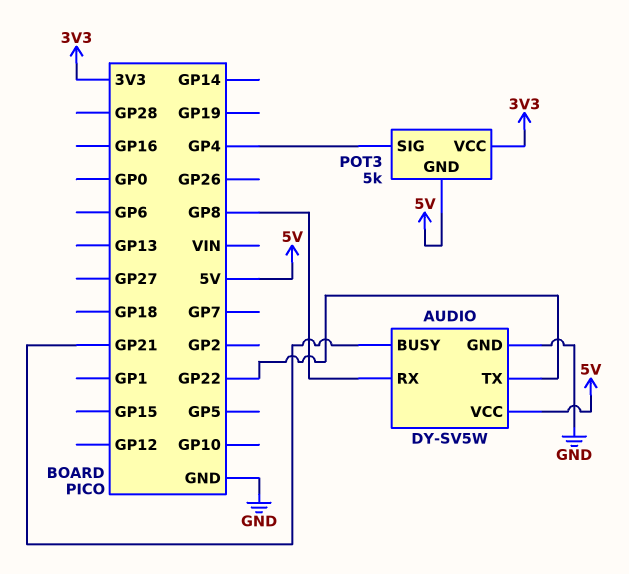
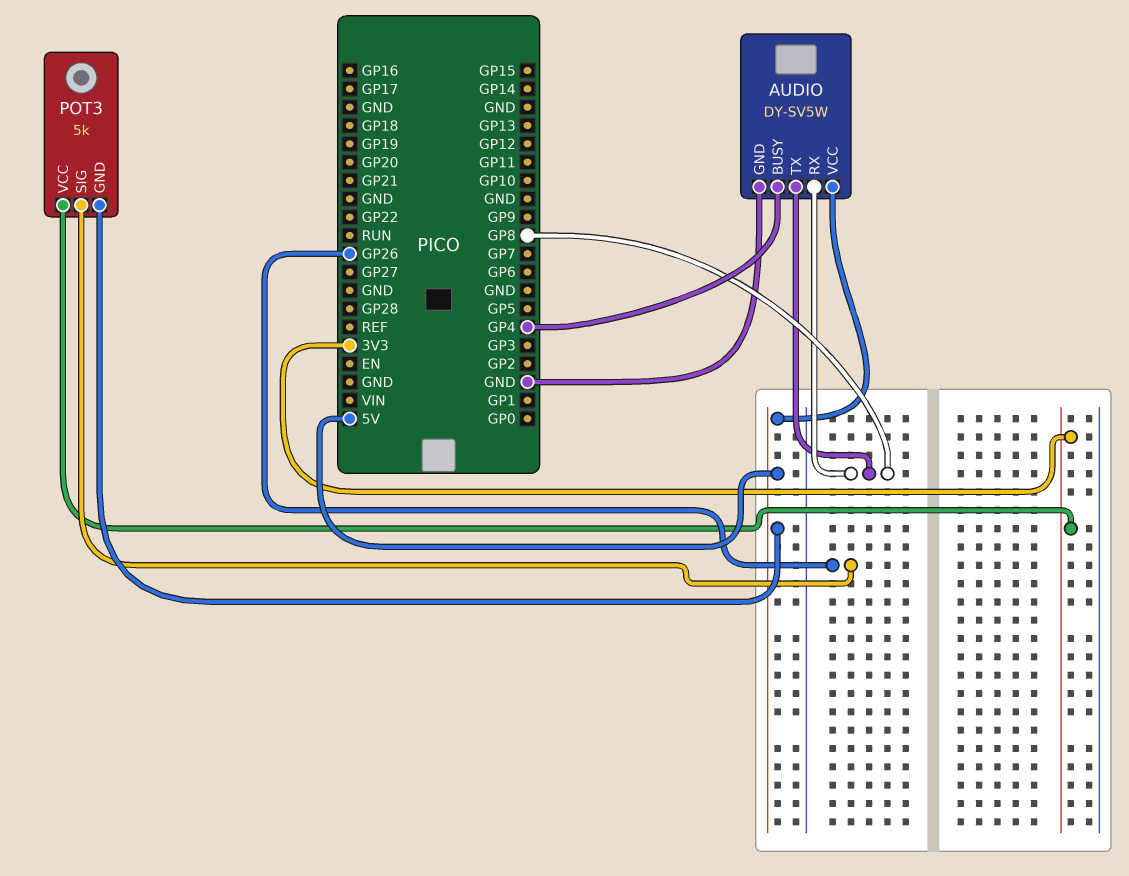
AUDIO pin BUSY: GP21 -> GP4
AUDIO pin TX: GP22 -> GP8
POT3 pin SIG: GP4 -> GP26

